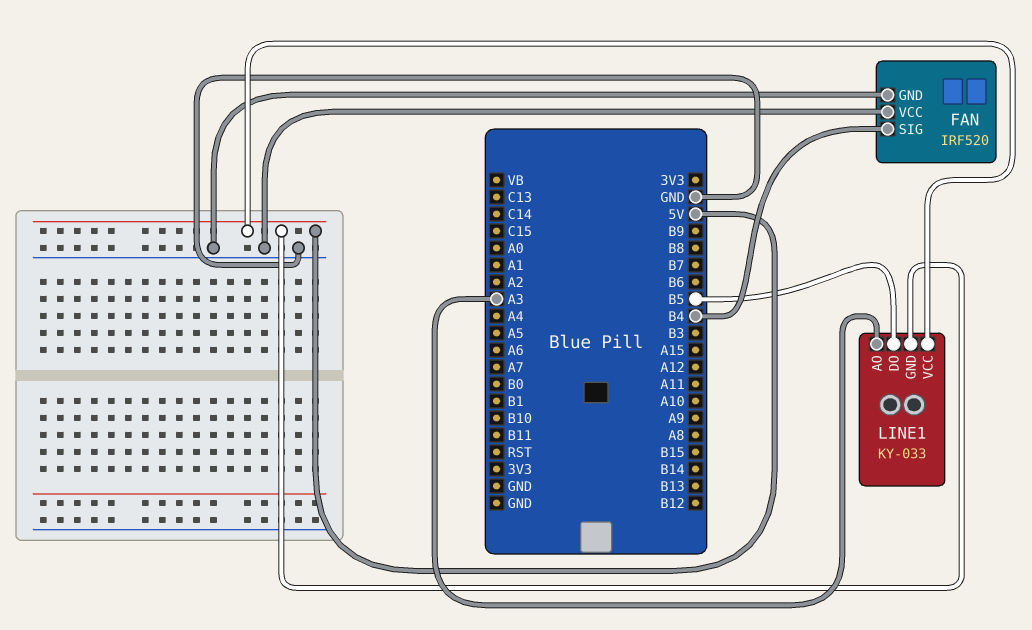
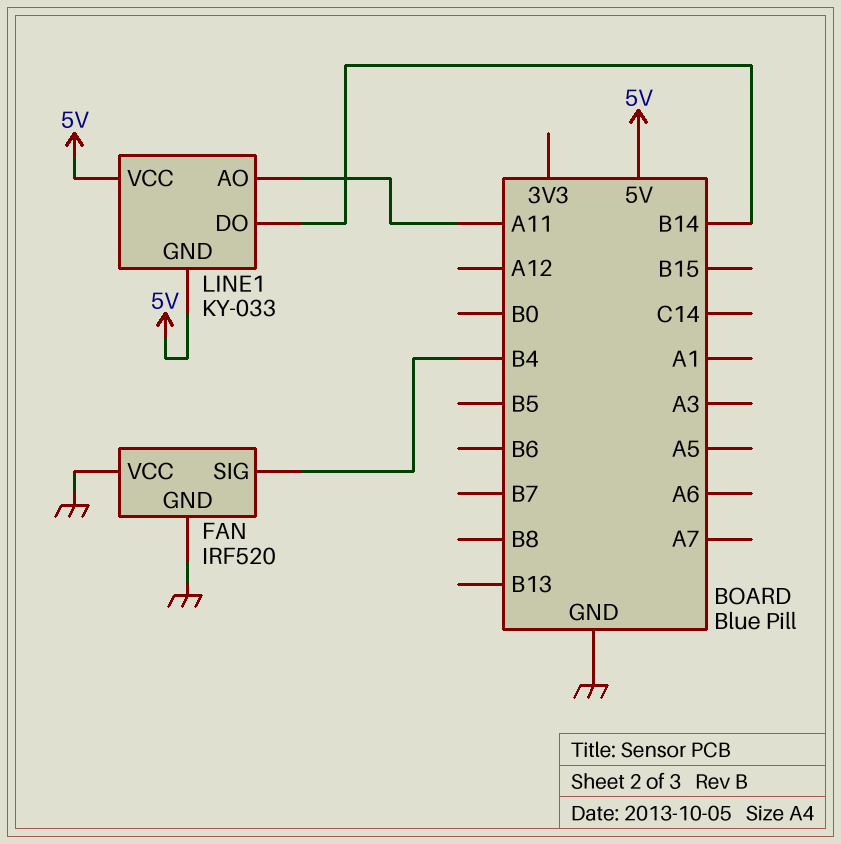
LINE1 pin AO: A3 -> A11
LINE1 pin DO: B5 -> B14

